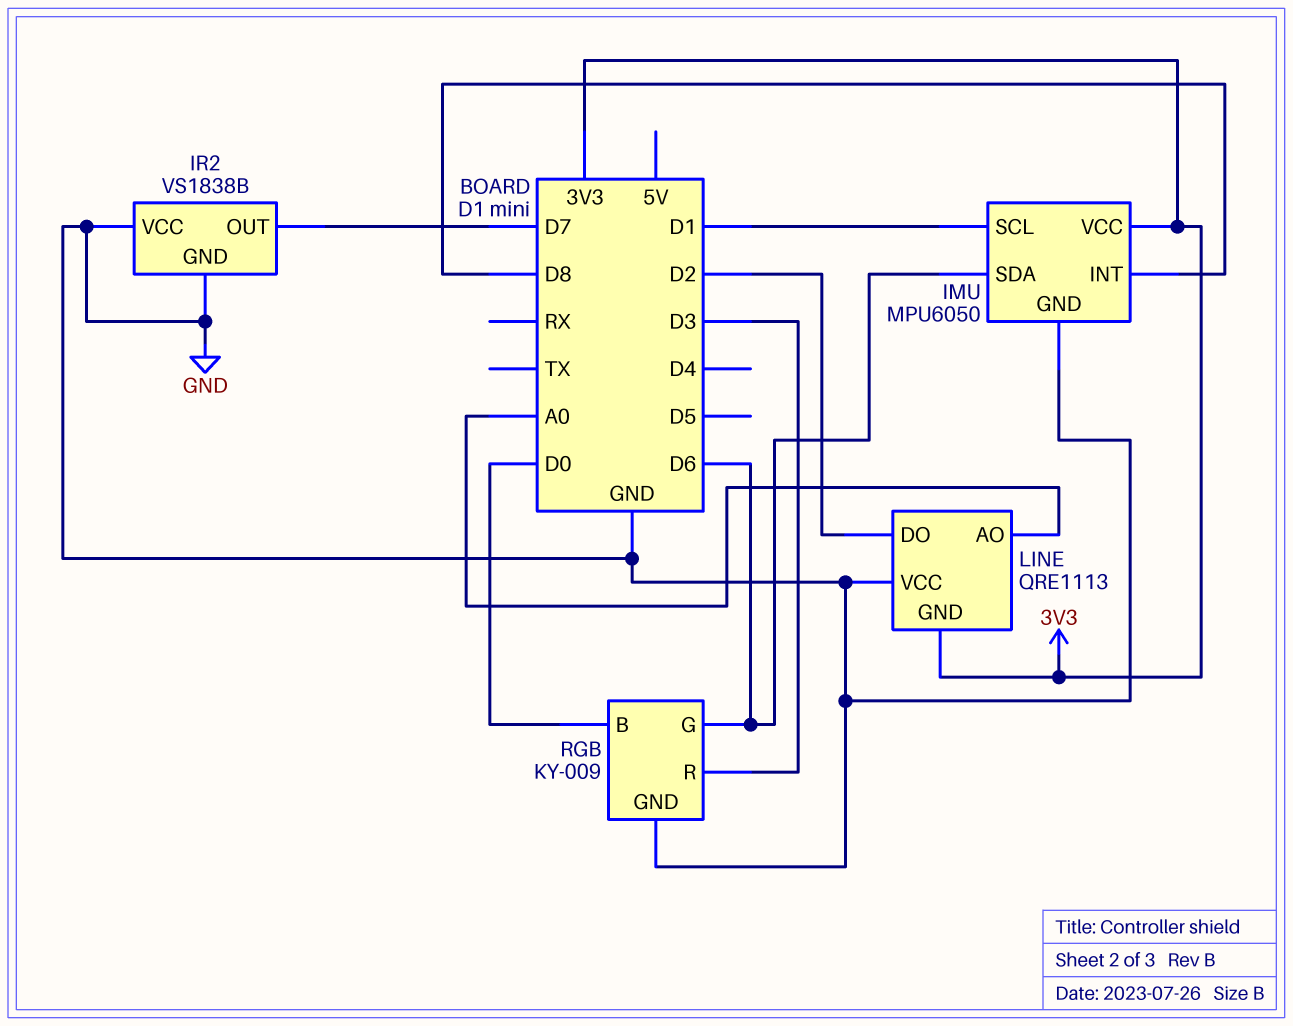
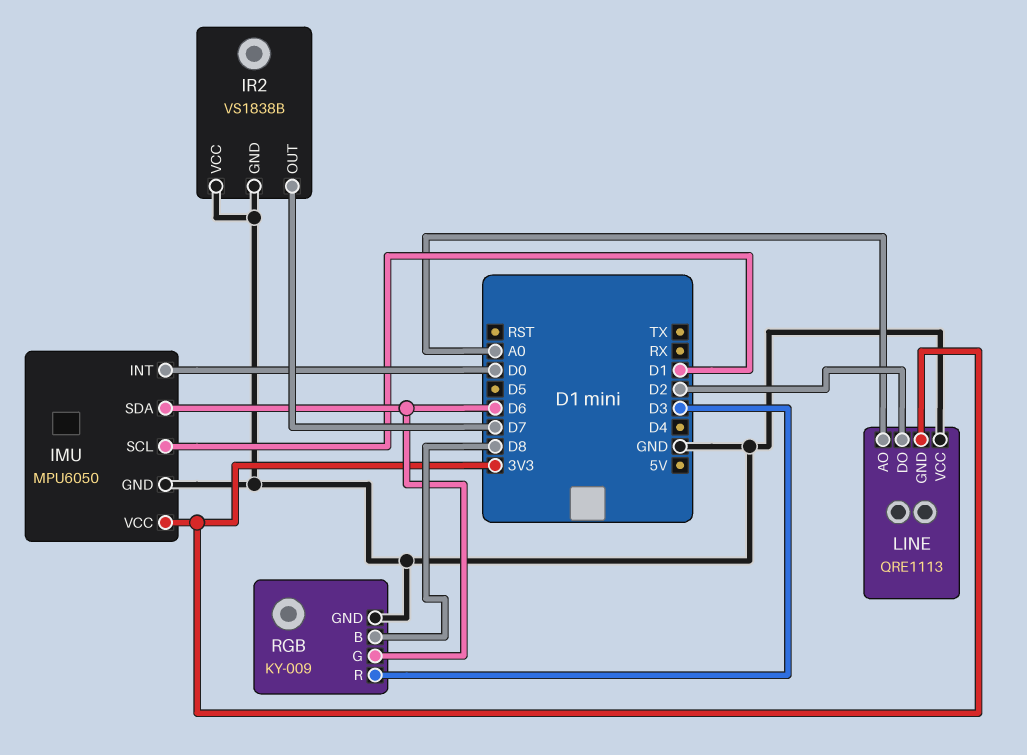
IMU pin INT: D8 -> D0
RGB pin B: D0 -> D8

